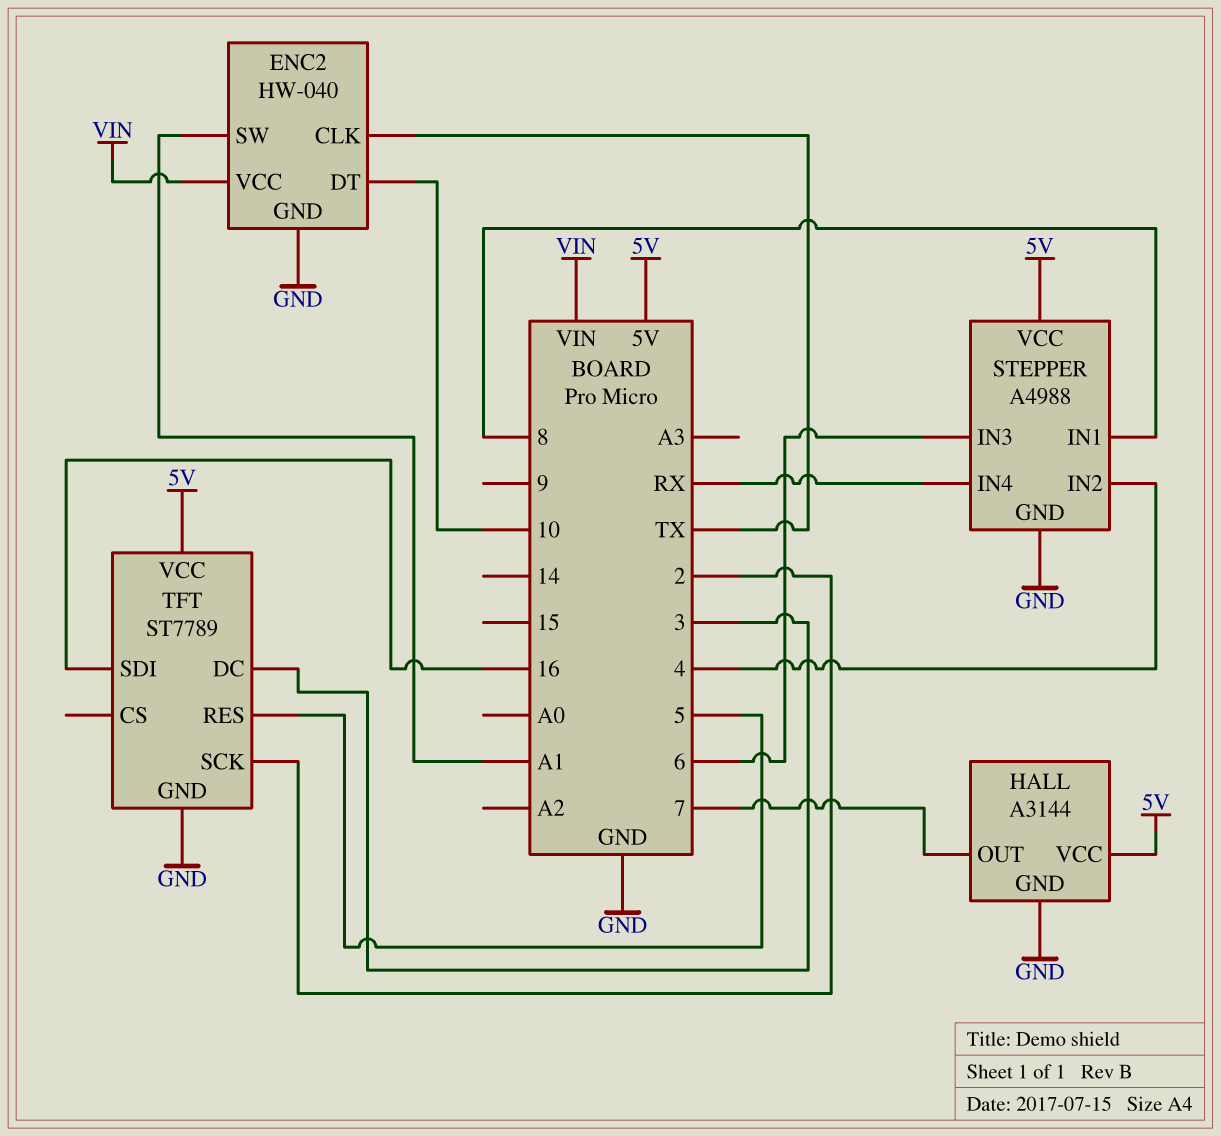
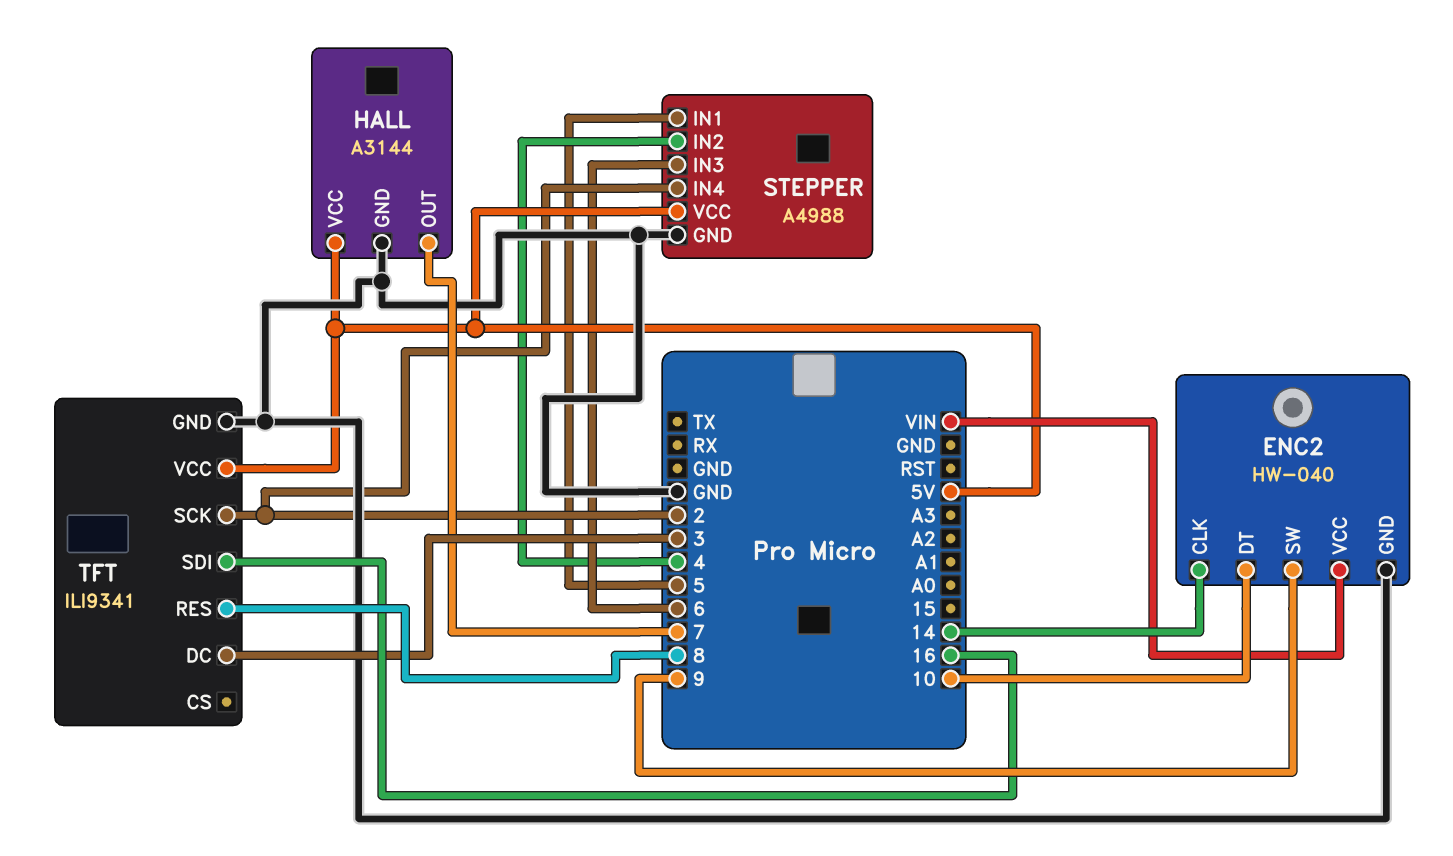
ENC2 pin CLK: TX -> 14
ENC2 pin SW: A1 -> 9
STEPPER pin IN1: 8 -> 5
STEPPER pin IN4: RX -> 2
TFT: ST7789 -> ILI9341
TFT pin RES: 5 -> 8

